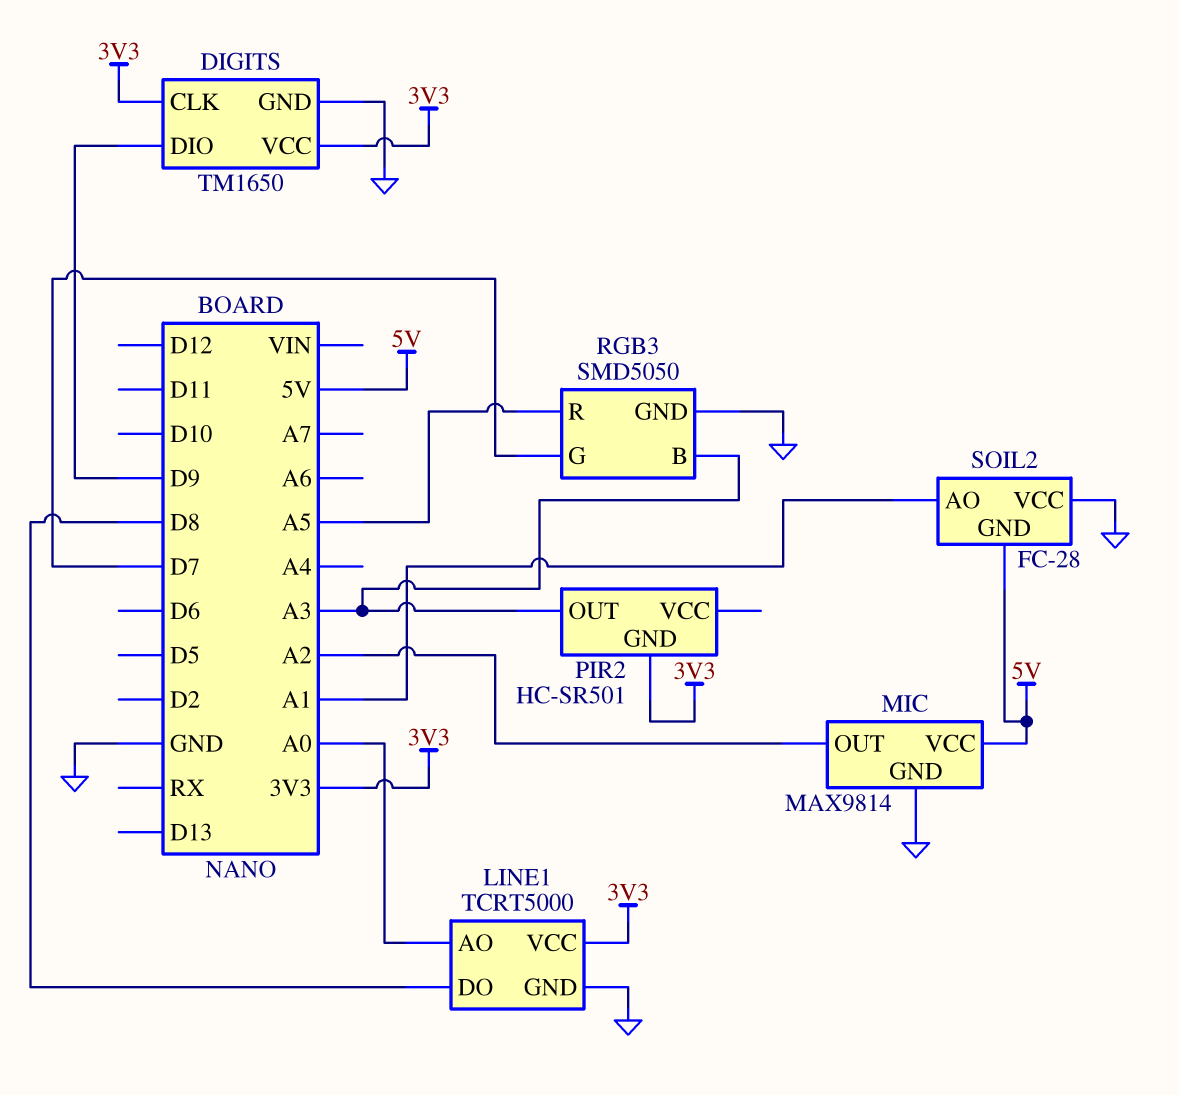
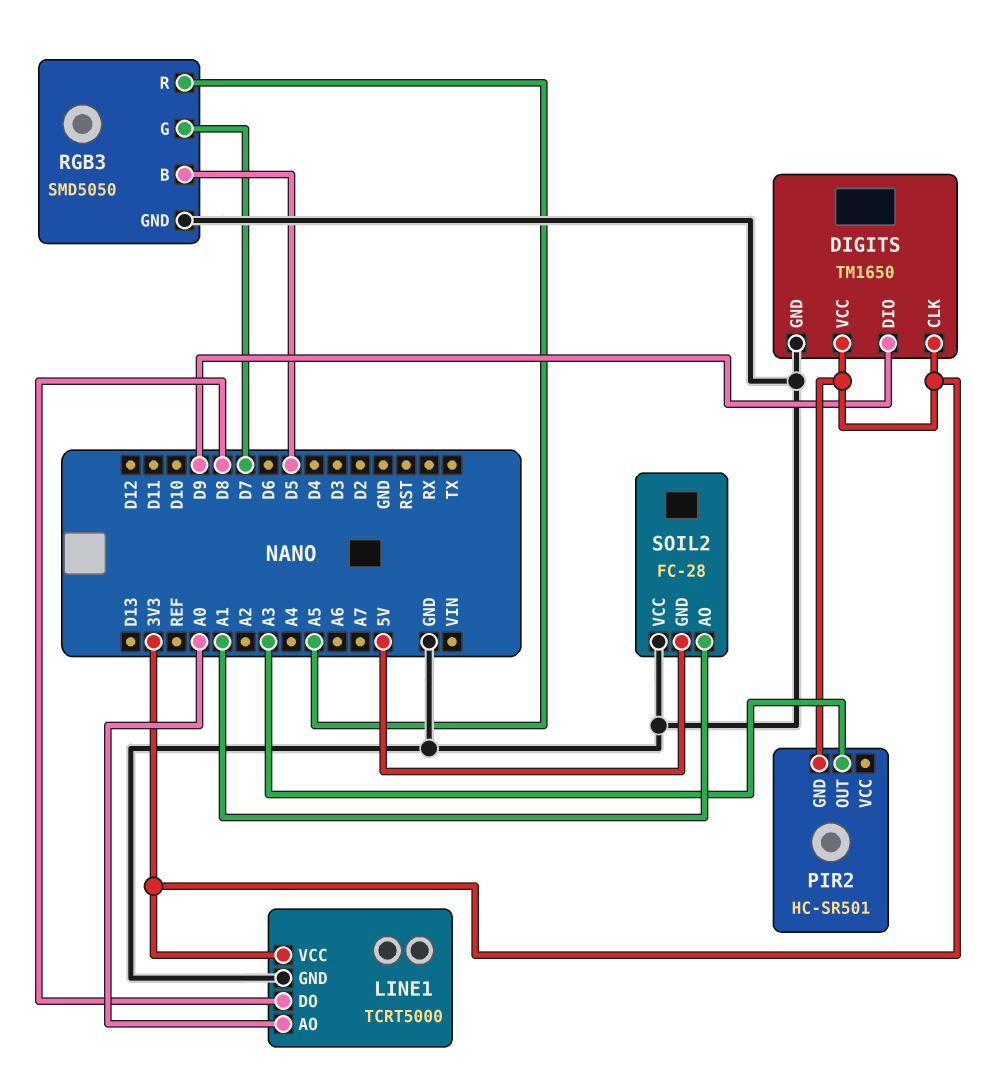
MIC: MAX9814 -> none
MIC pin GND: GND -> none
MIC pin OUT: A2 -> none
MIC pin VCC: 5V -> none
RGB3 pin B: A3 -> D5

